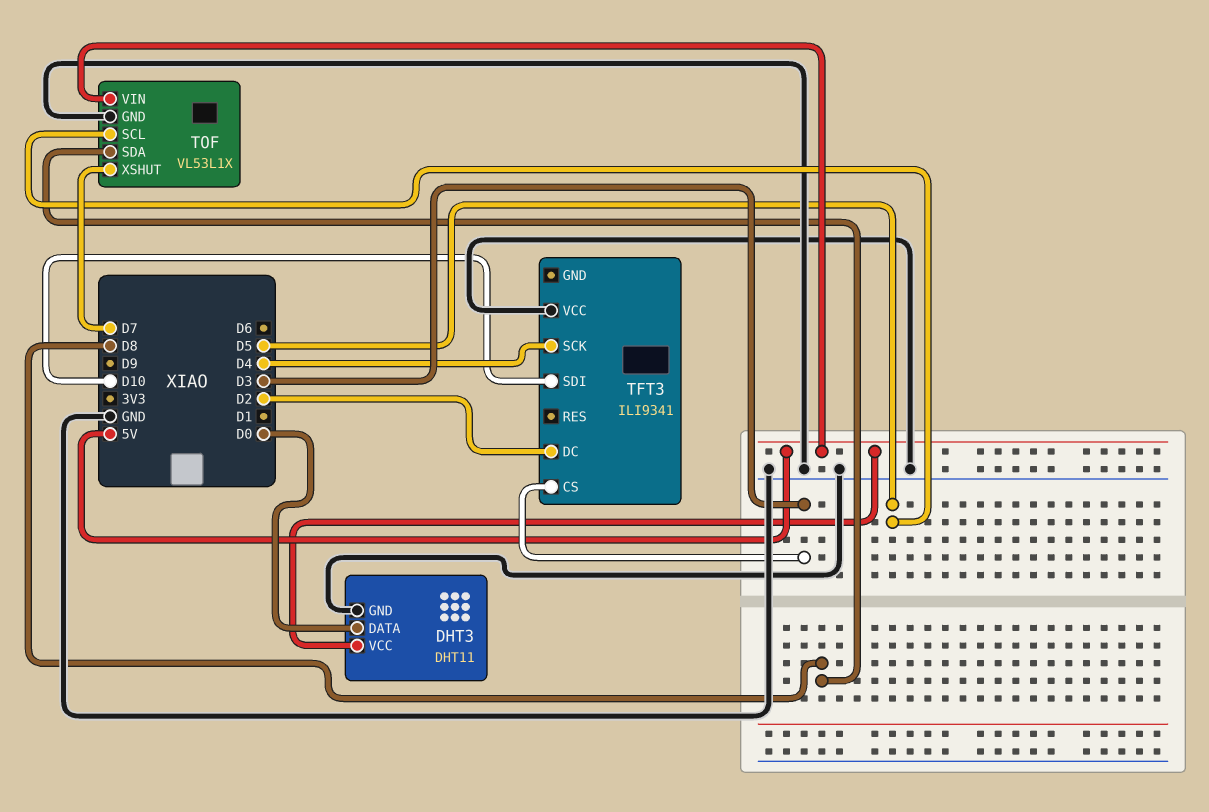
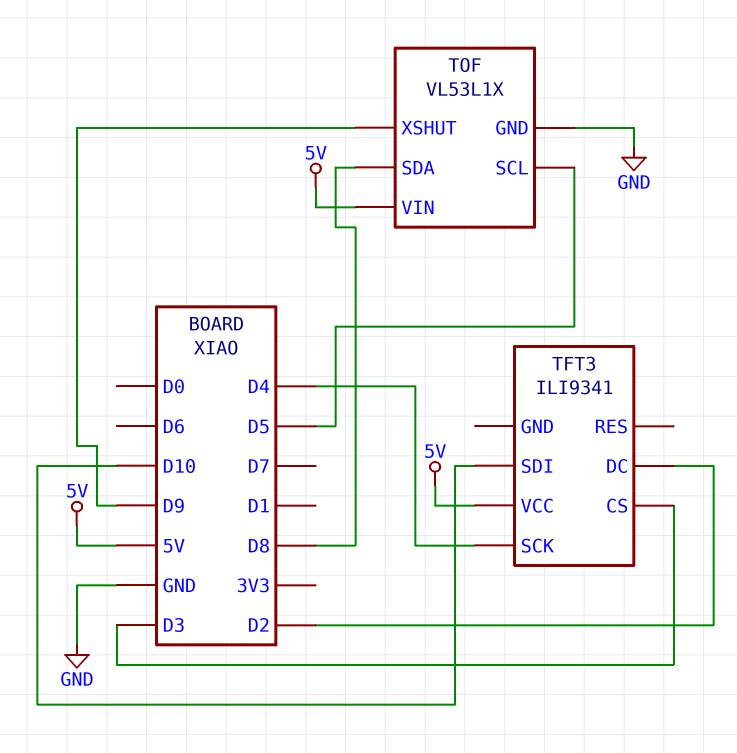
DHT3: DHT11 -> none
DHT3 pin DATA: D0 -> none
DHT3 pin GND: GND -> none
DHT3 pin VCC: 5V -> none
TFT3 pin VCC: GND -> 5V
TOF pin XSHUT: D7 -> D9

